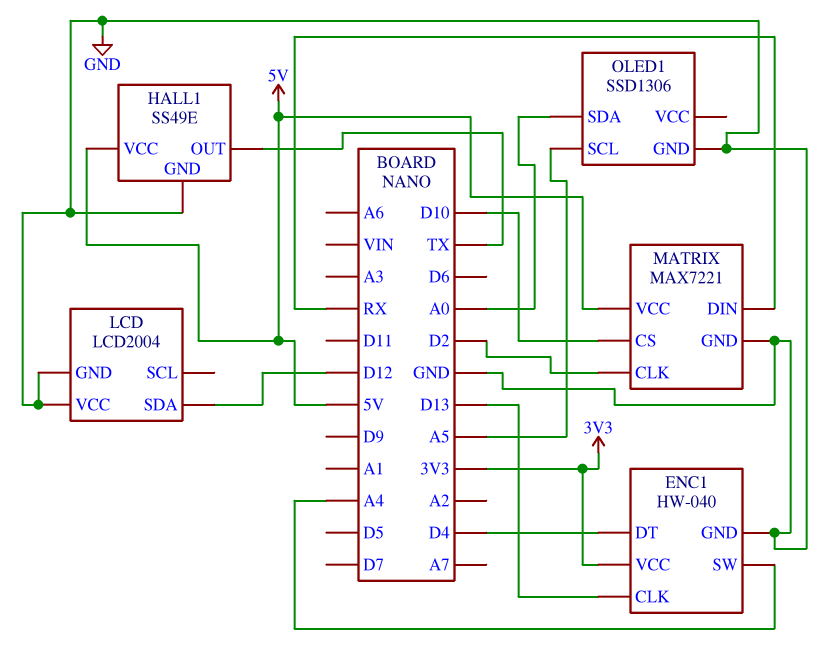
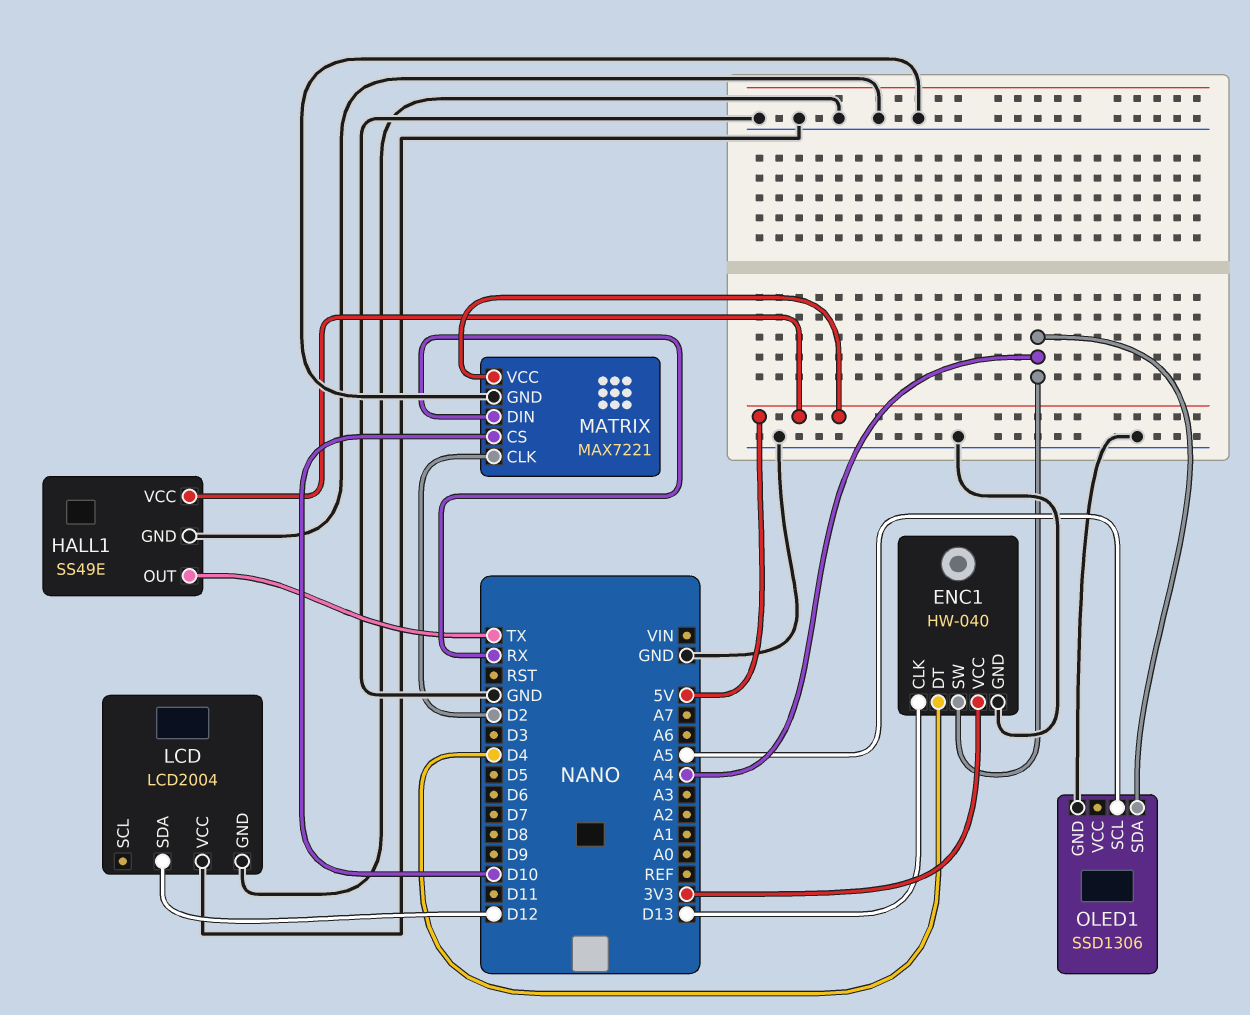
OLED1 pin SDA: A0 -> A4

